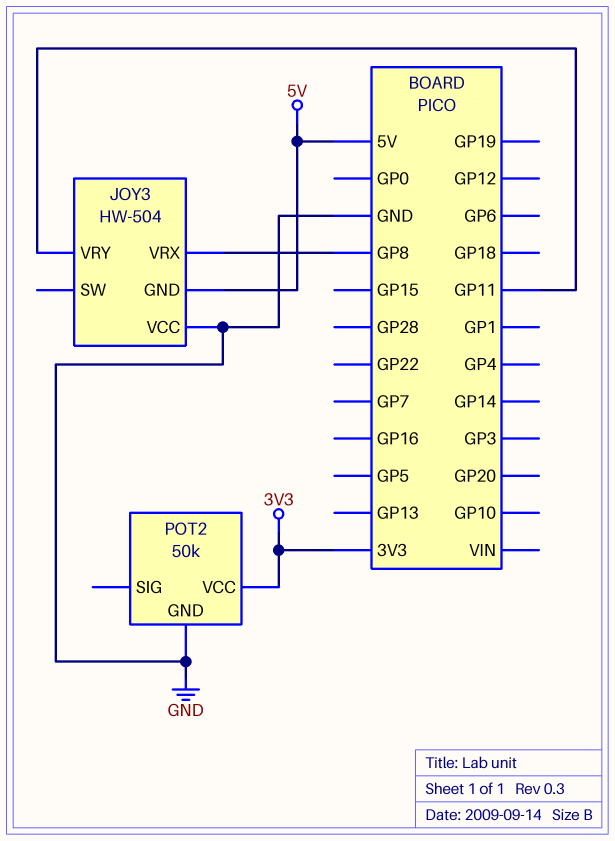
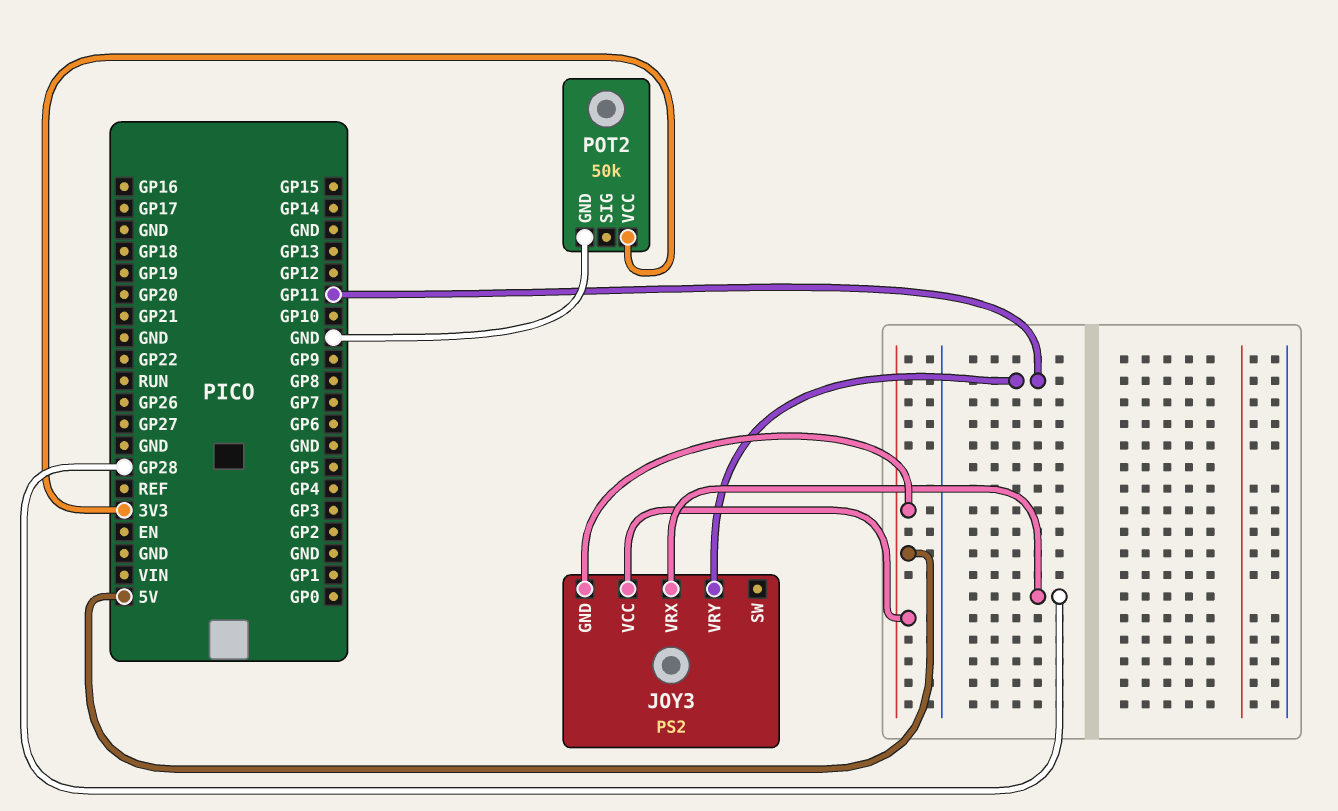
JOY3: HW-504 -> PS2
JOY3 pin VCC: GND -> 5V
JOY3 pin VRX: GP8 -> GP28

